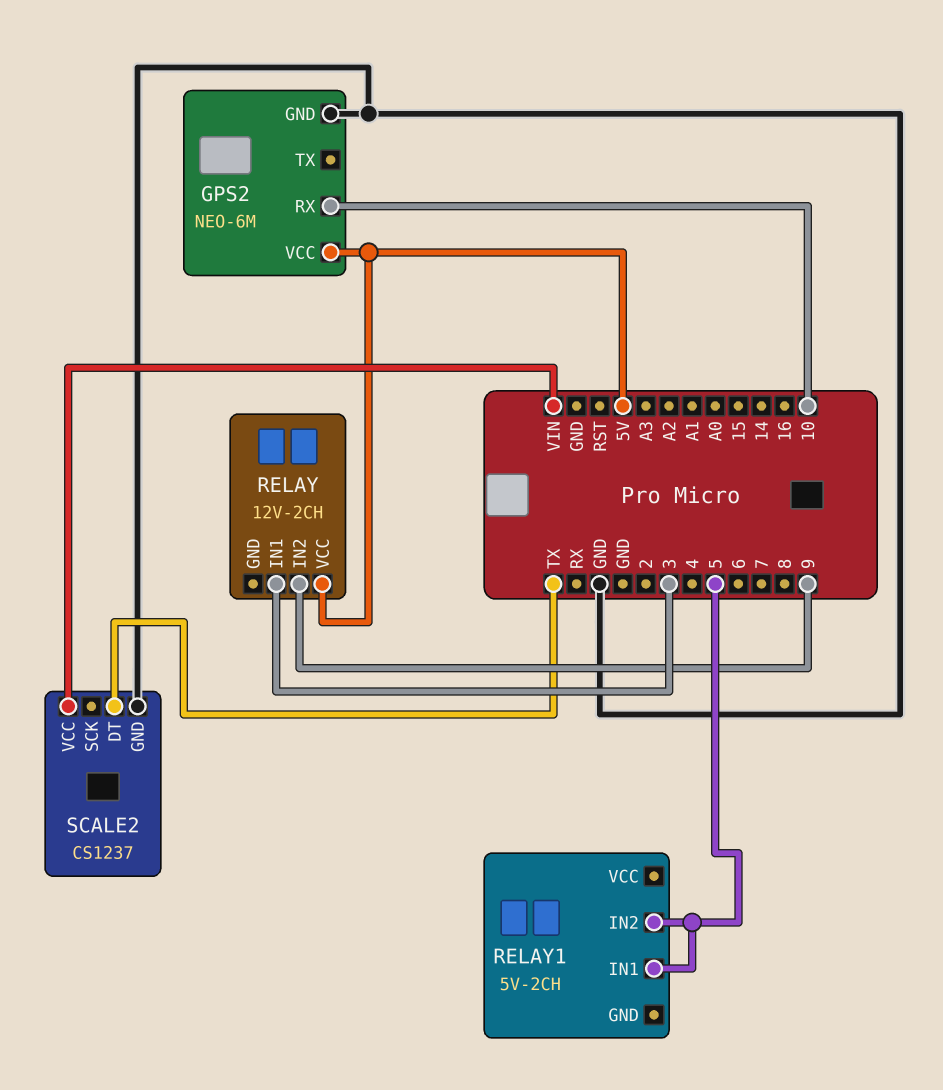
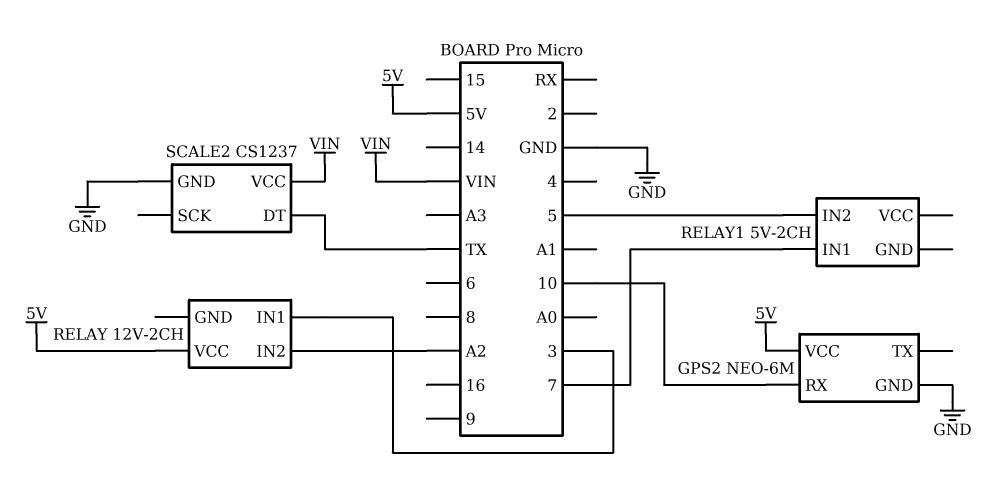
RELAY pin IN2: 9 -> A2
RELAY1 pin IN1: 5 -> 7

